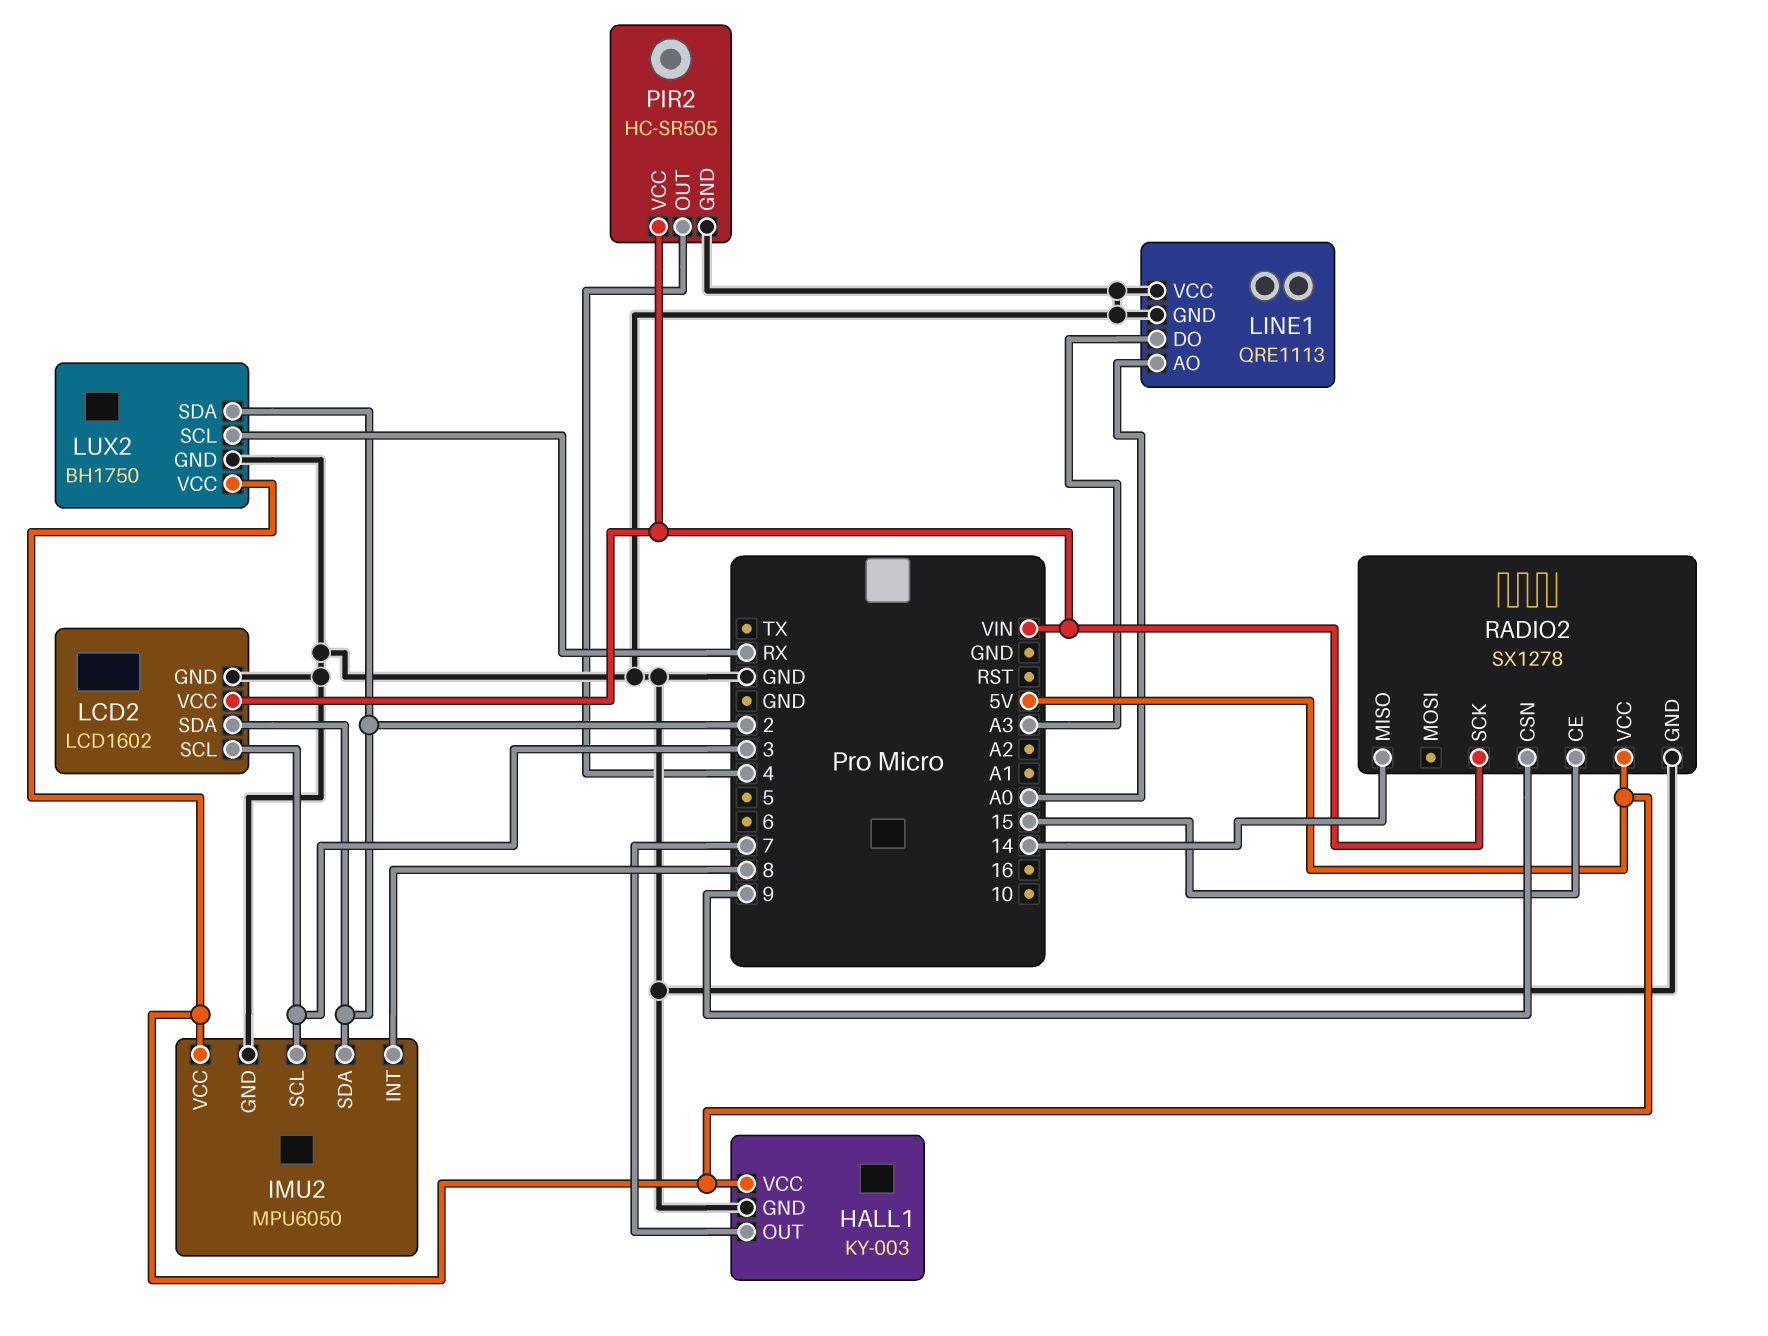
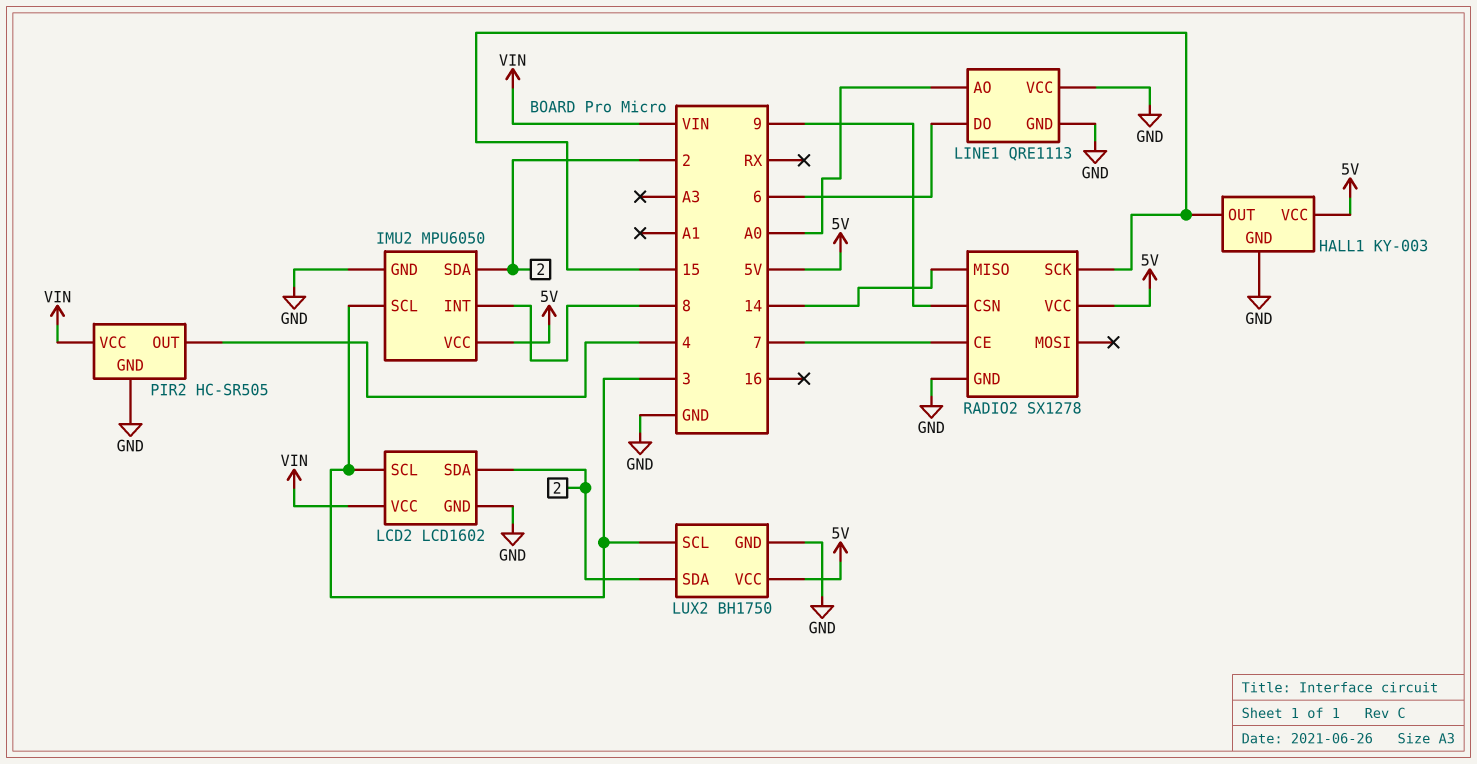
HALL1 pin OUT: 7 -> 15
LINE1 pin DO: A3 -> 6
LUX2 pin SCL: RX -> 3
RADIO2 pin CE: 15 -> 7
RADIO2 pin SCK: VIN -> 15

